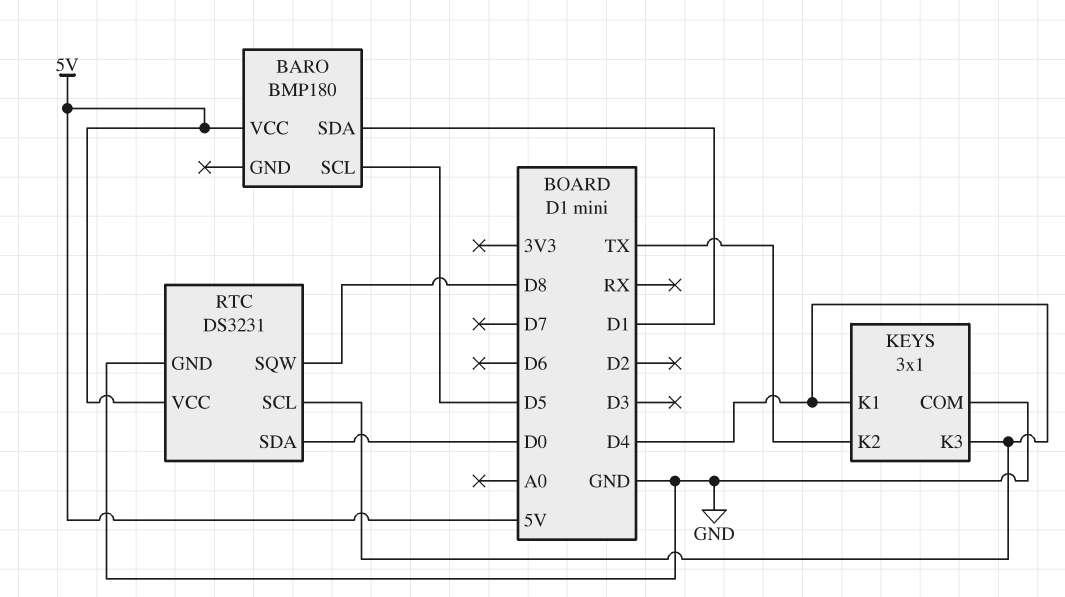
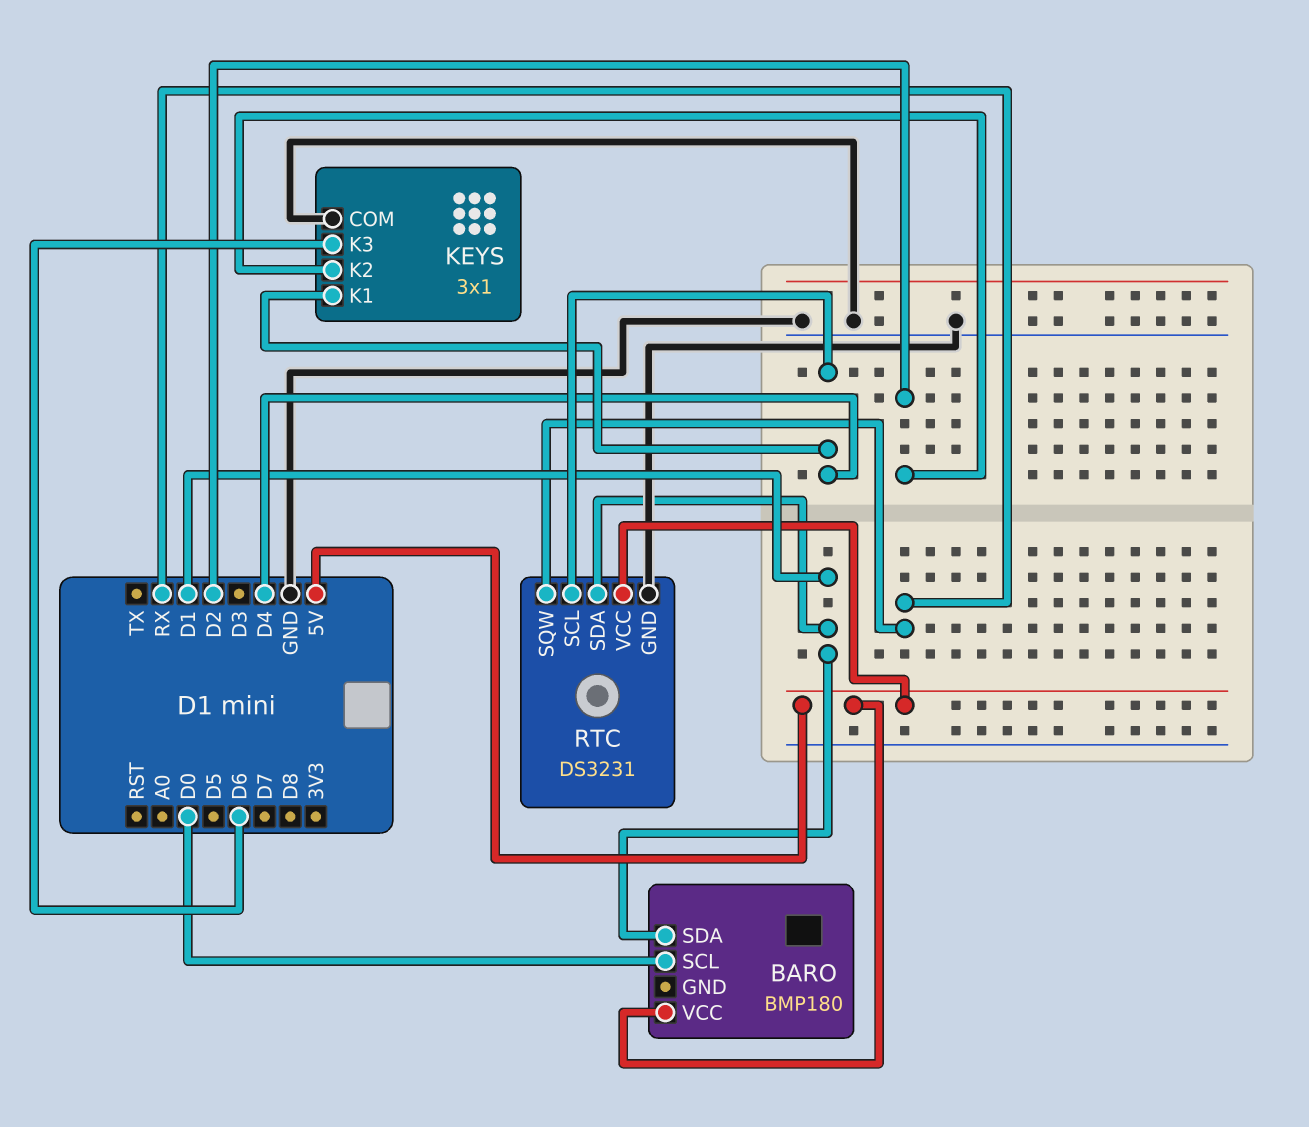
BARO pin SCL: D5 -> D0
KEYS pin K2: TX -> D2
KEYS pin K3: D4 -> D6
RTC pin SDA: D0 -> D1
RTC pin SQW: D8 -> RX

